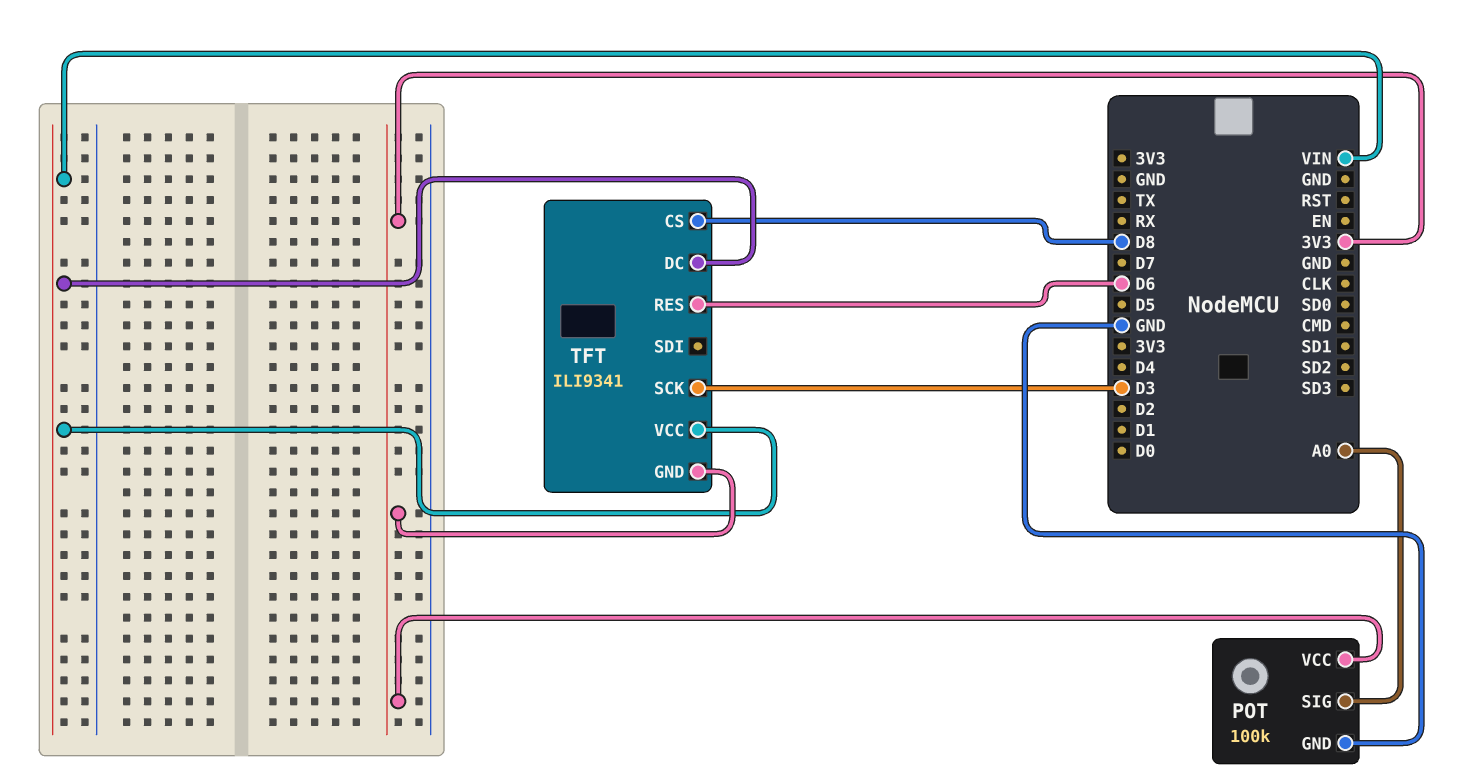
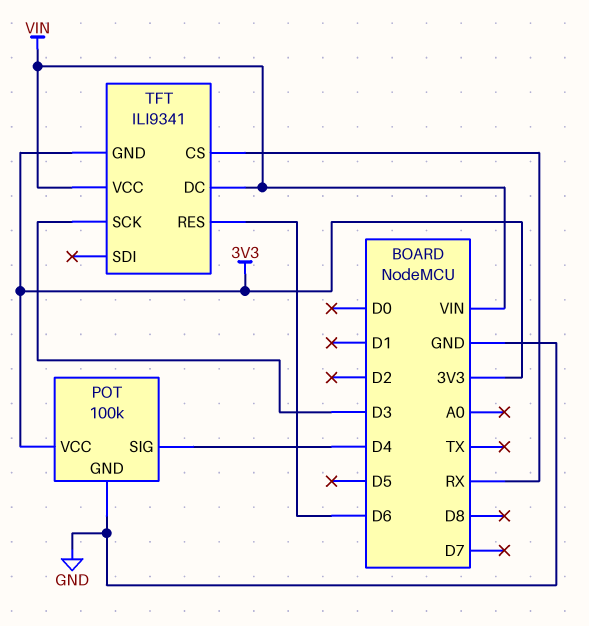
POT pin SIG: A0 -> D4
TFT pin CS: D8 -> RX

